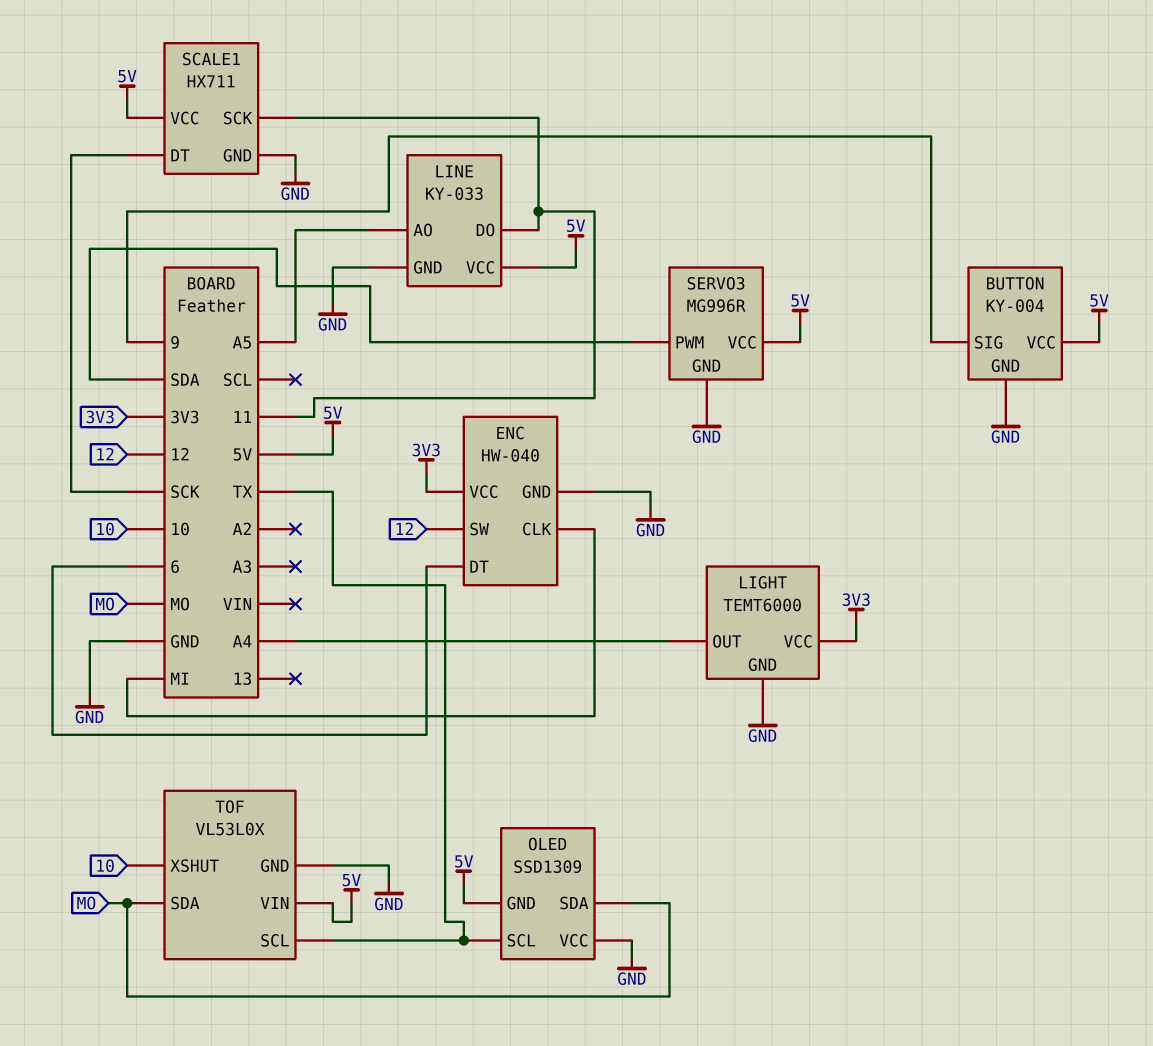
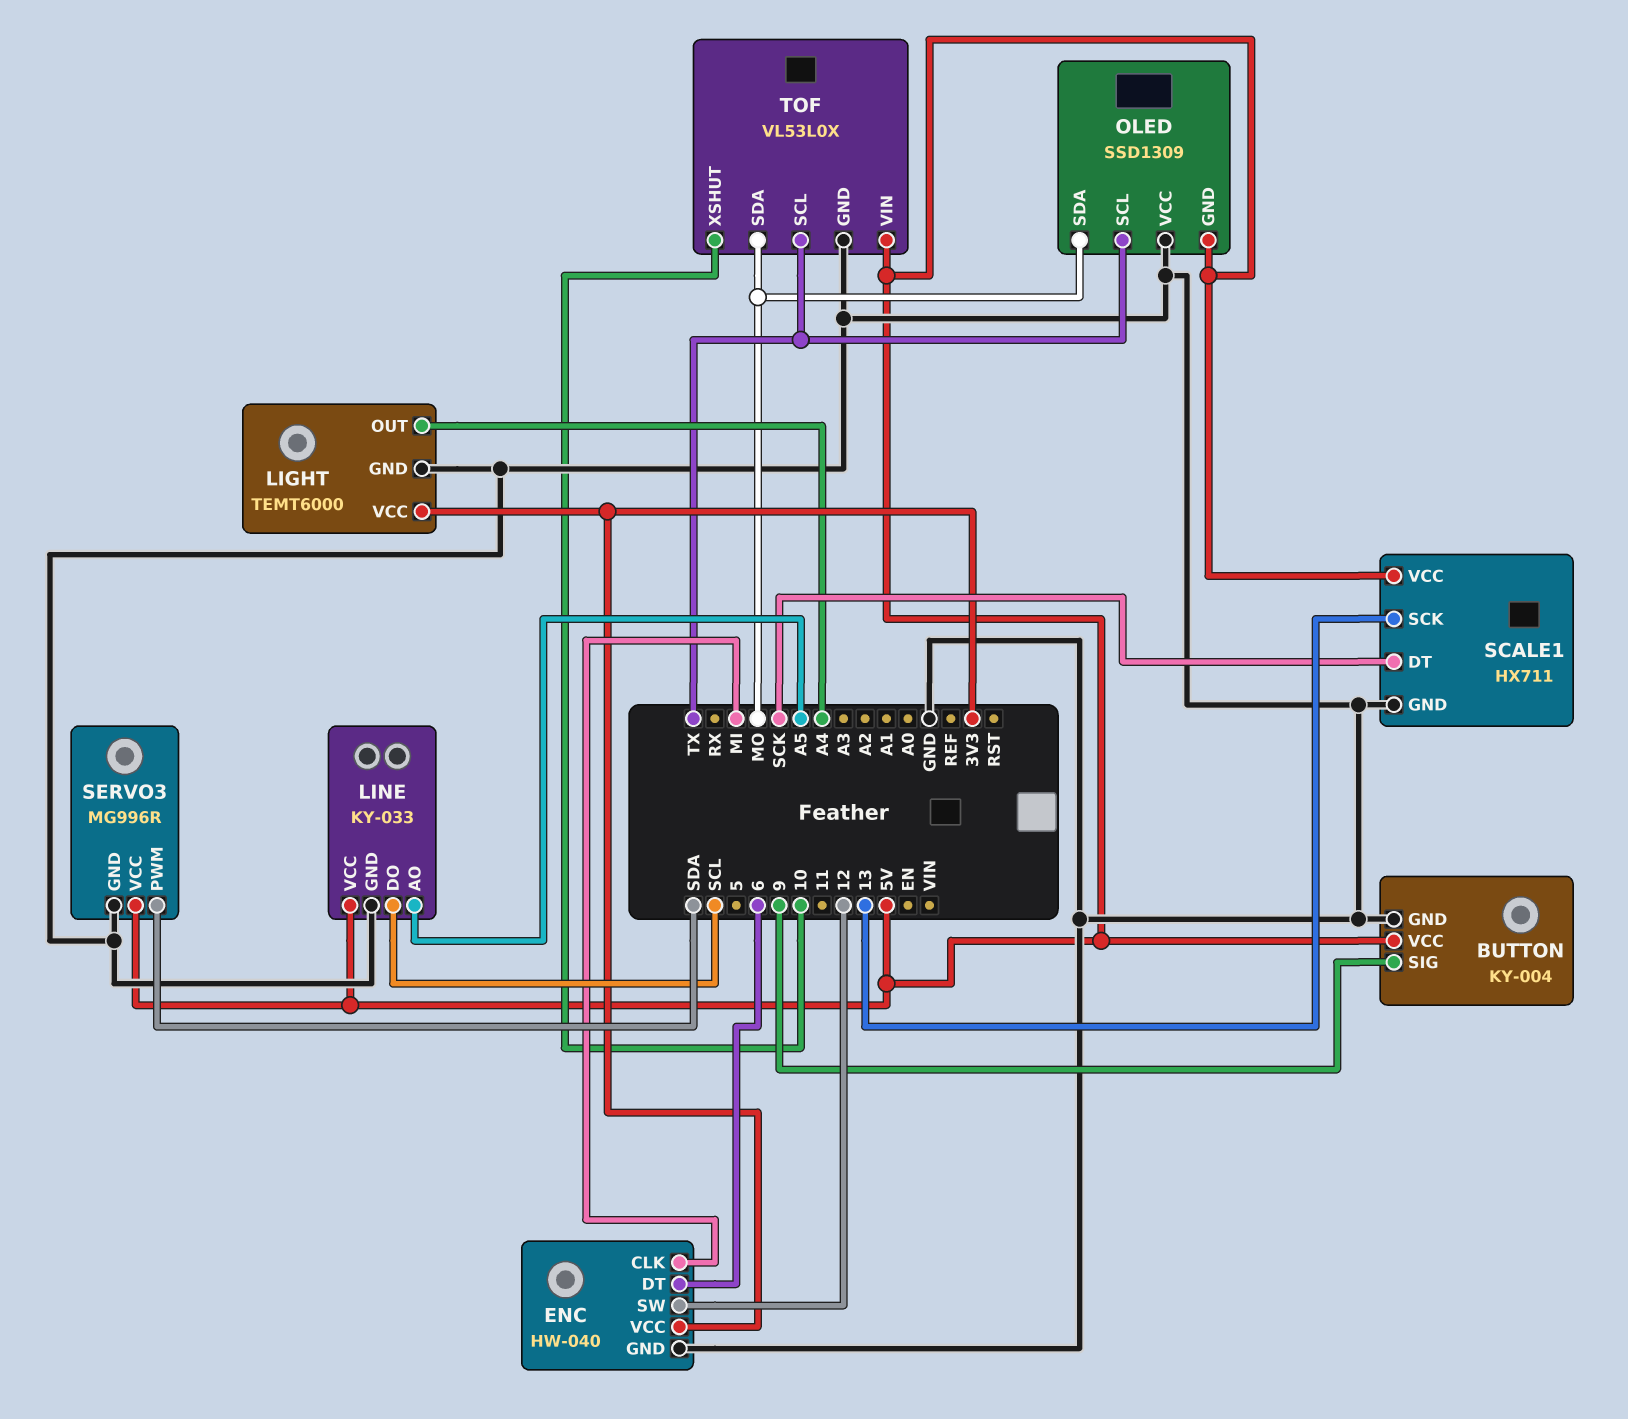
LINE pin DO: 11 -> SCL
SCALE1 pin SCK: 11 -> 13

